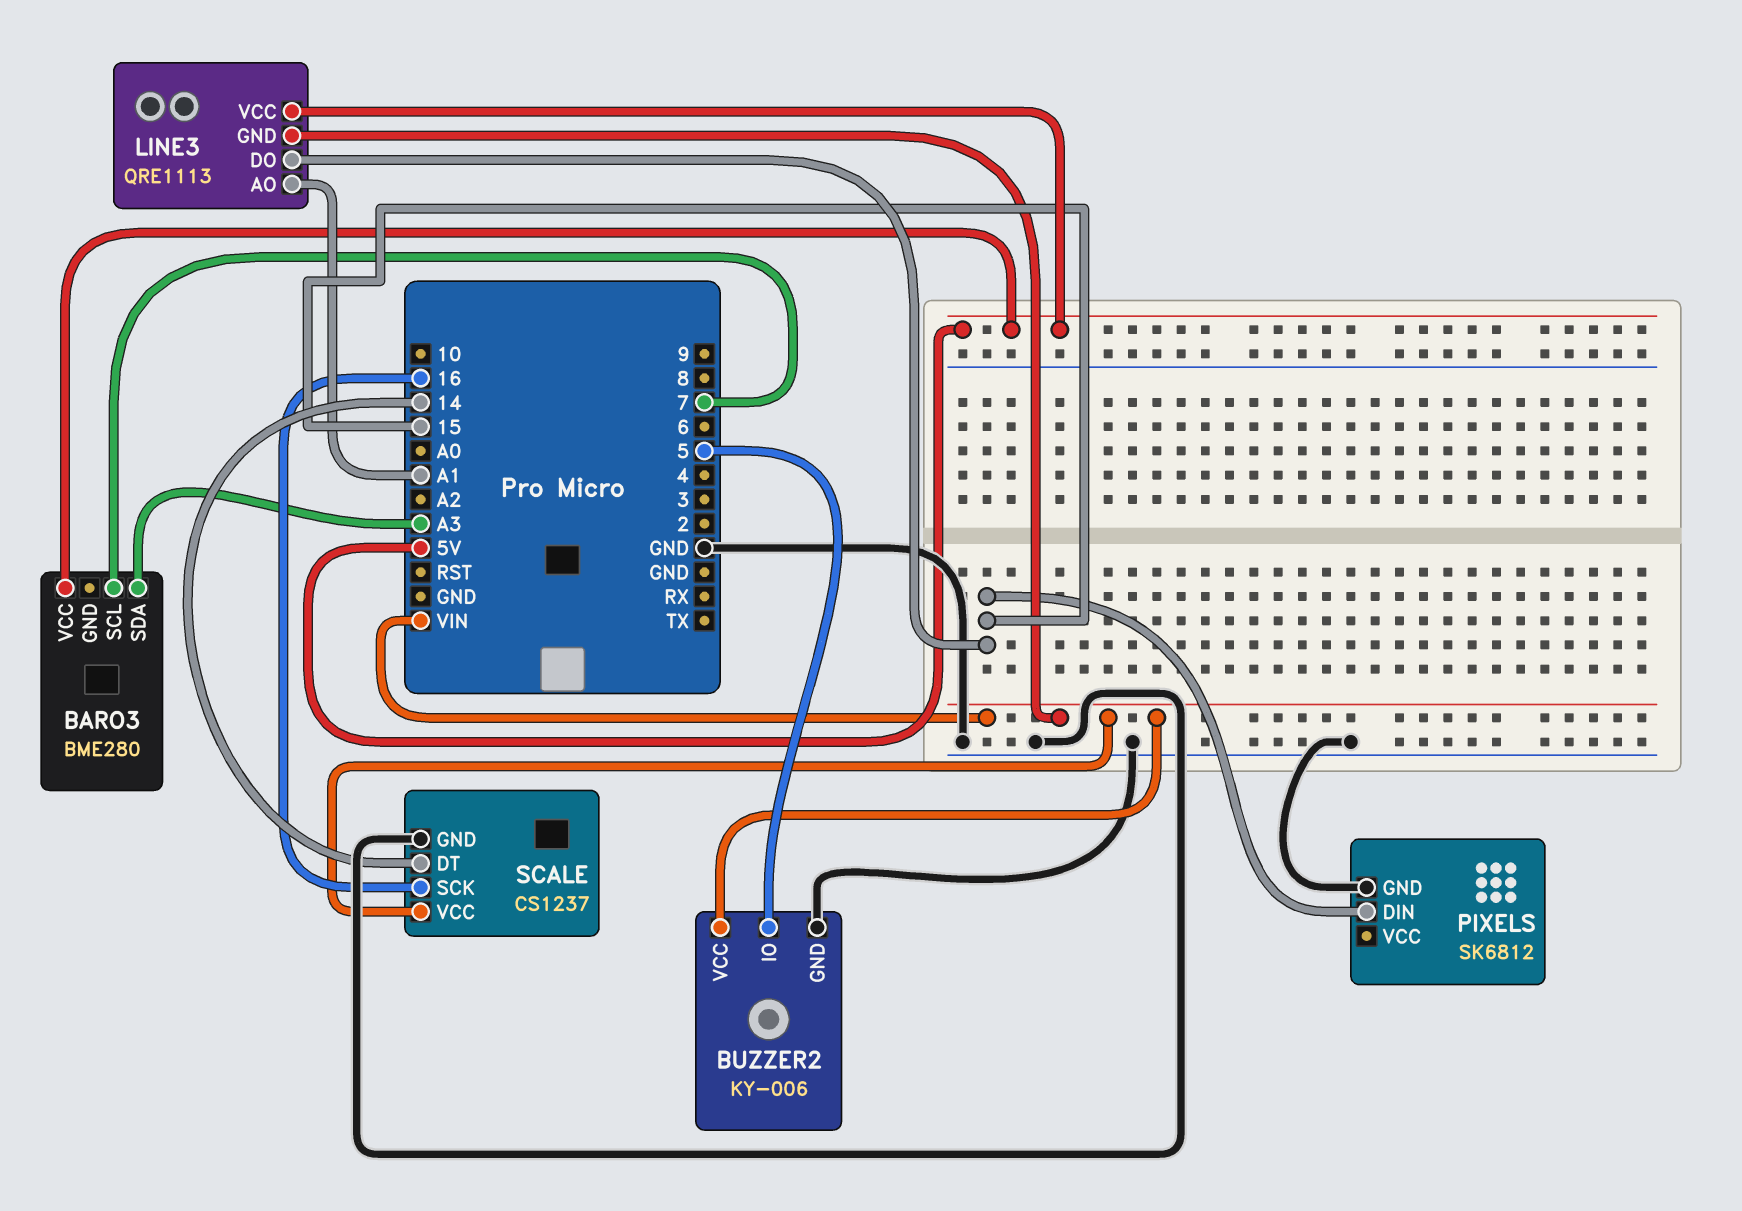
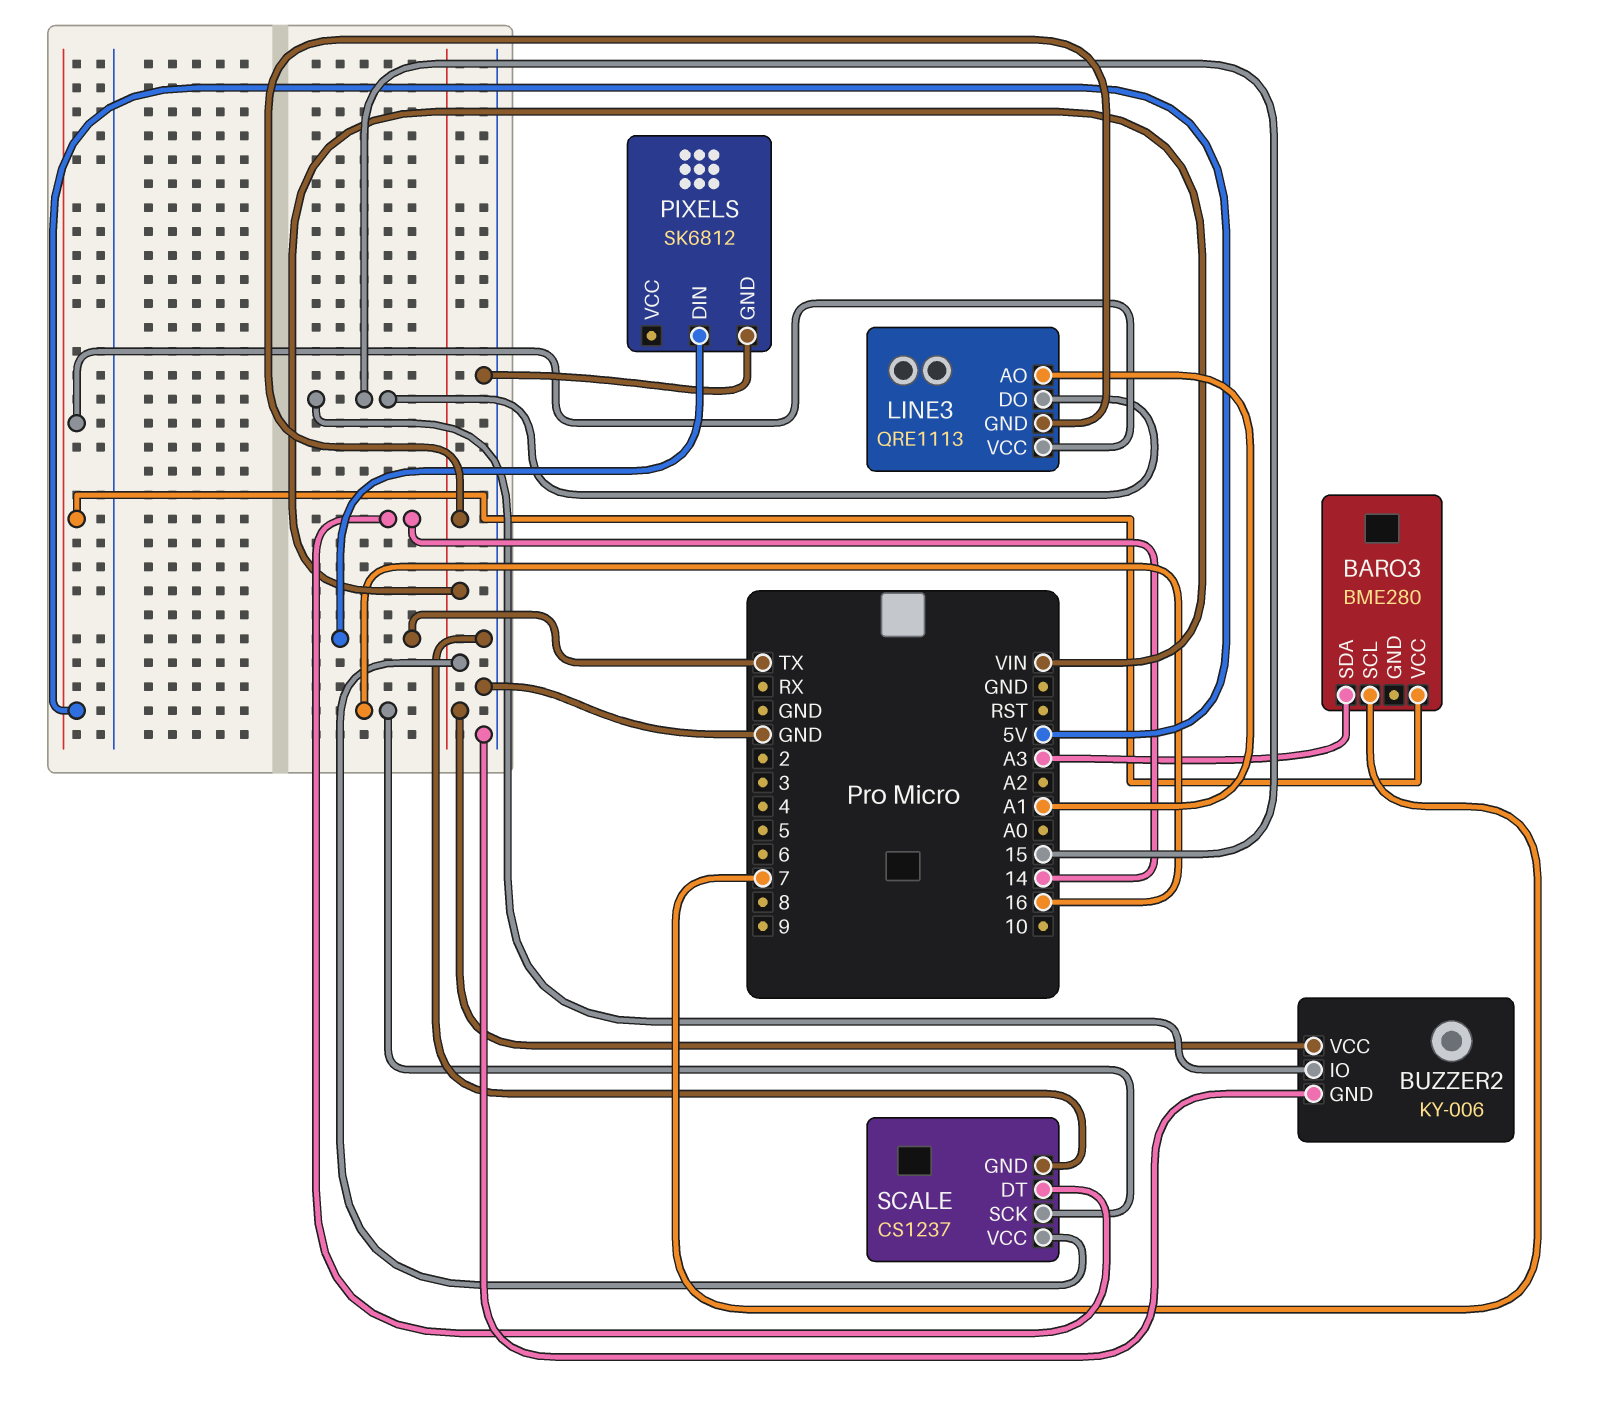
BUZZER2 pin IO: 5 -> 15
PIXELS pin DIN: 15 -> TX

